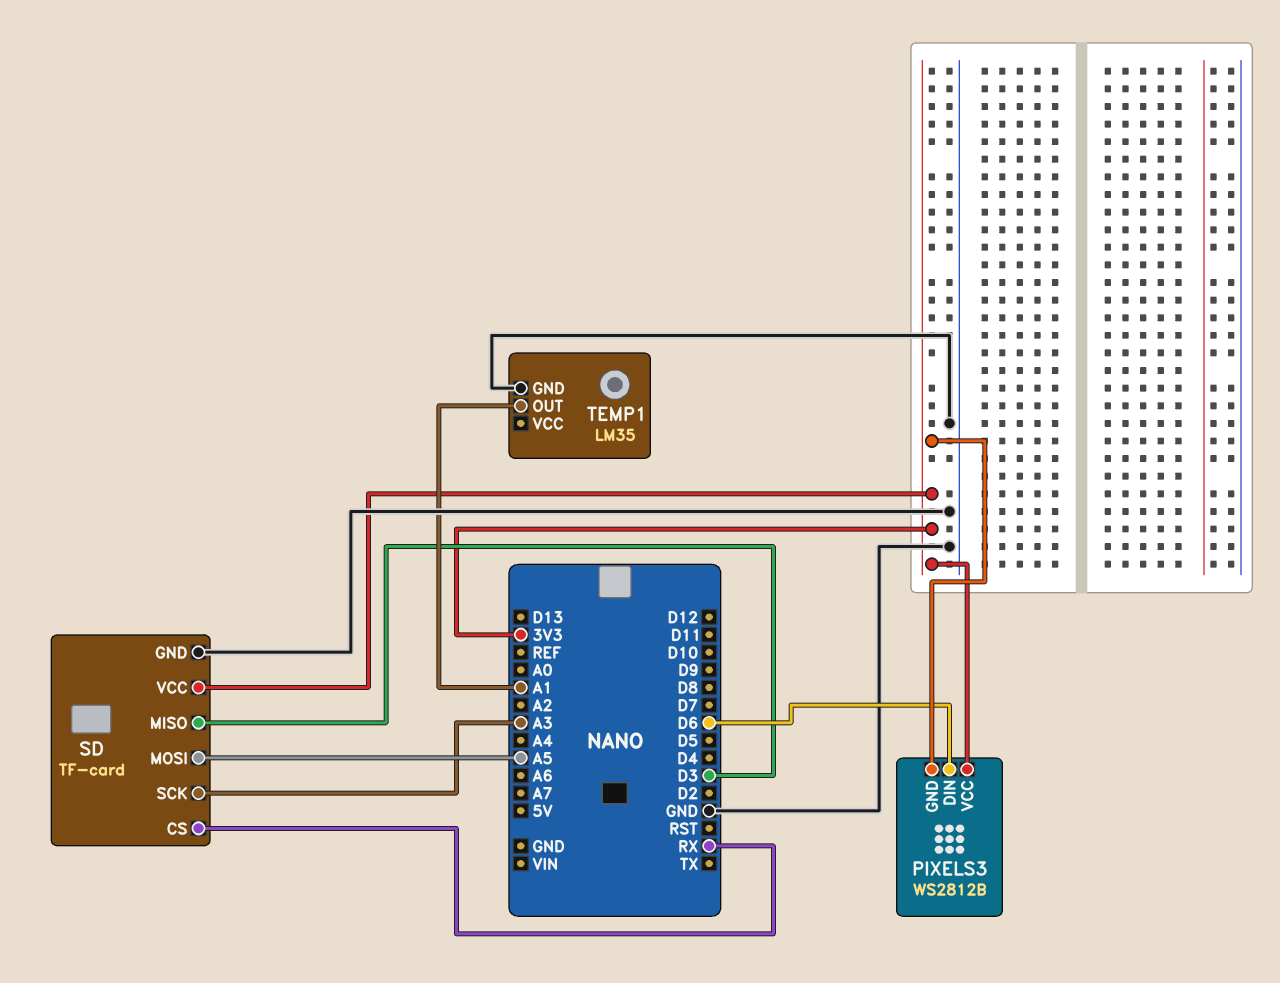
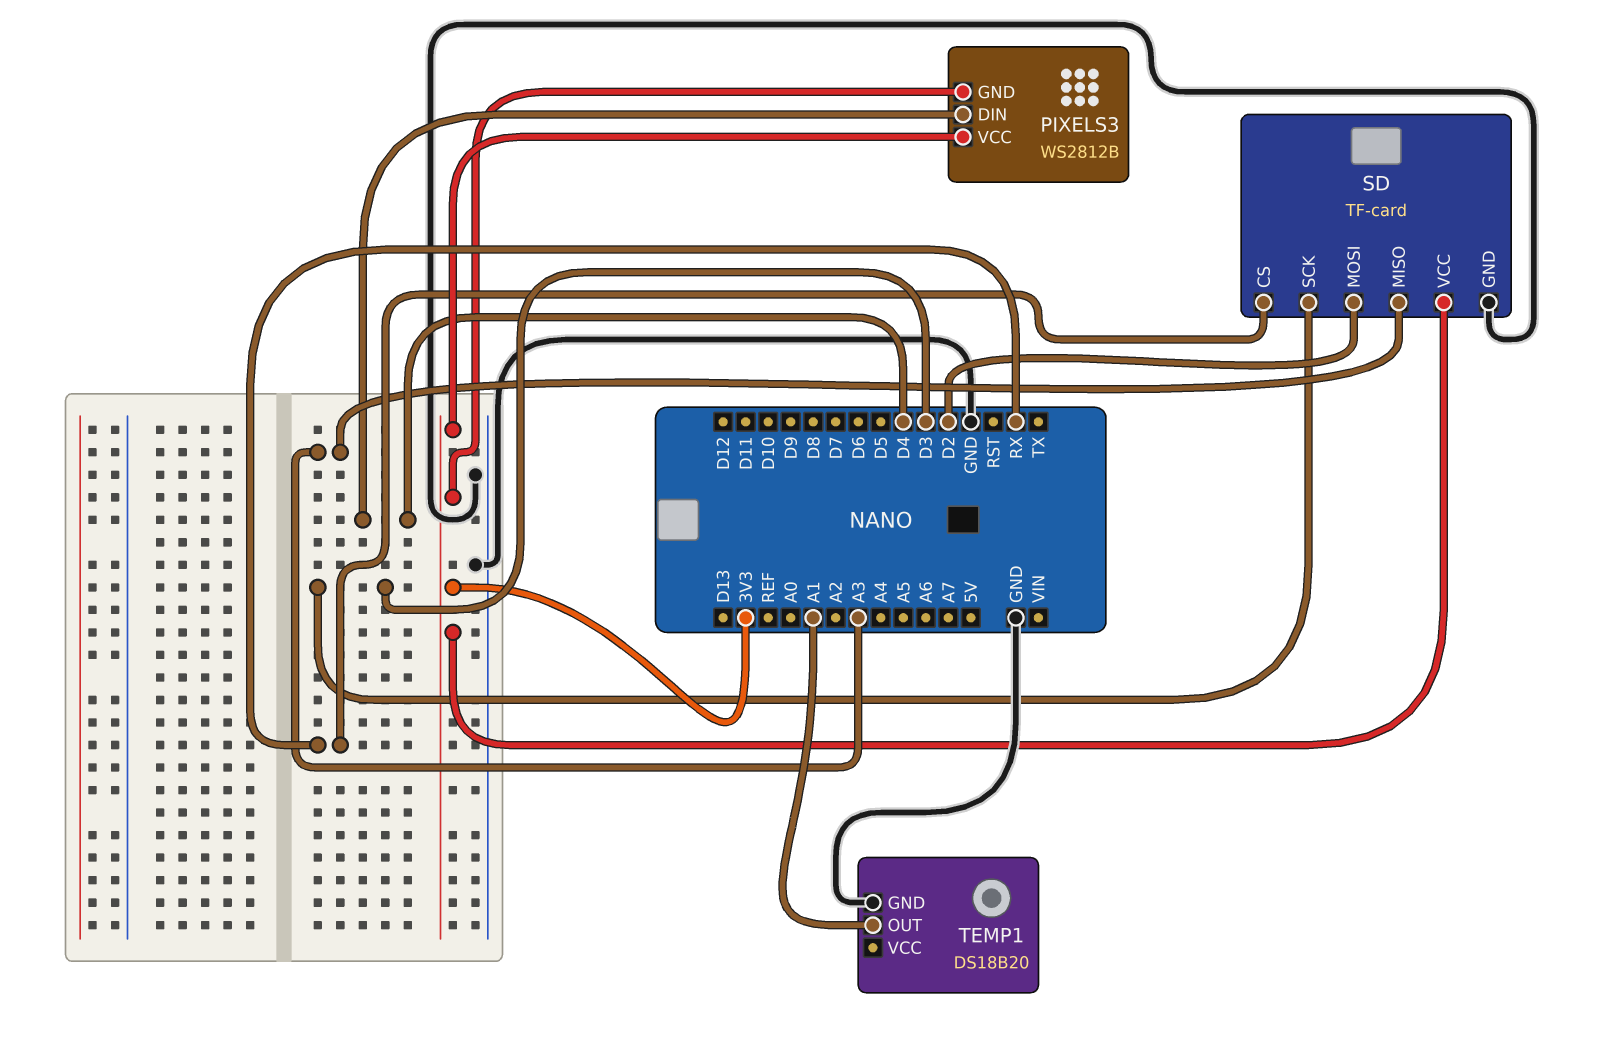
PIXELS3 pin DIN: D6 -> D4
SD pin MISO: D3 -> A3
SD pin MOSI: A5 -> D2
SD pin SCK: A3 -> D3
TEMP1: LM35 -> DS18B20

